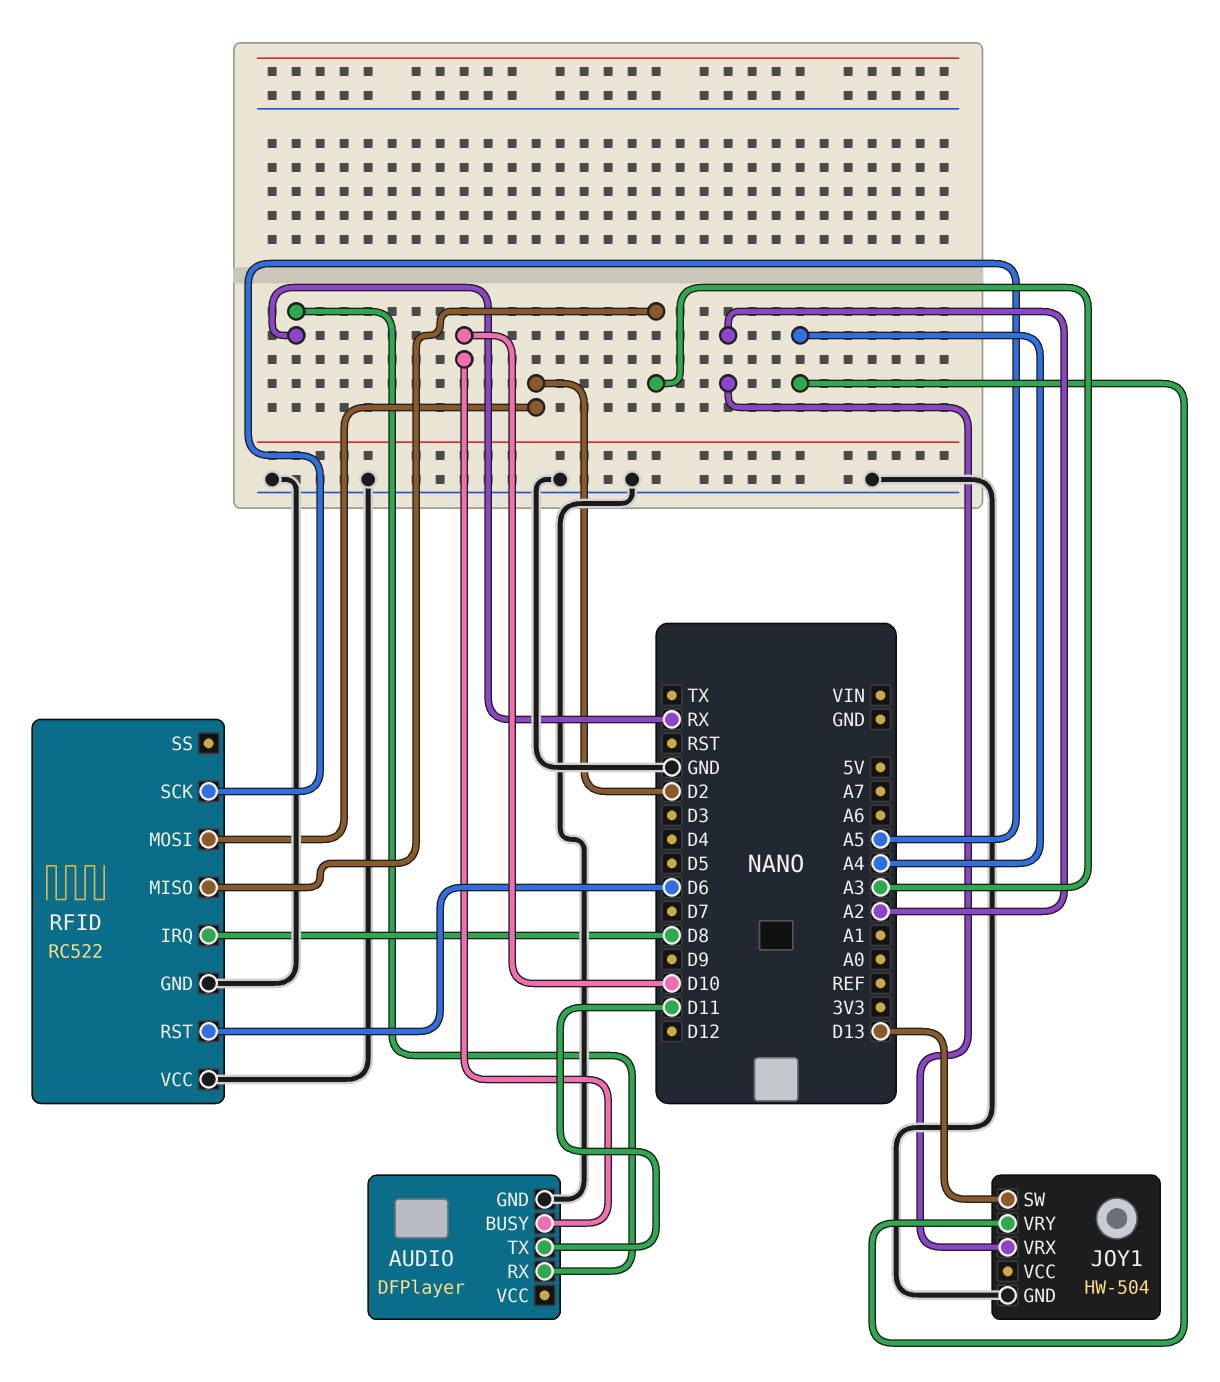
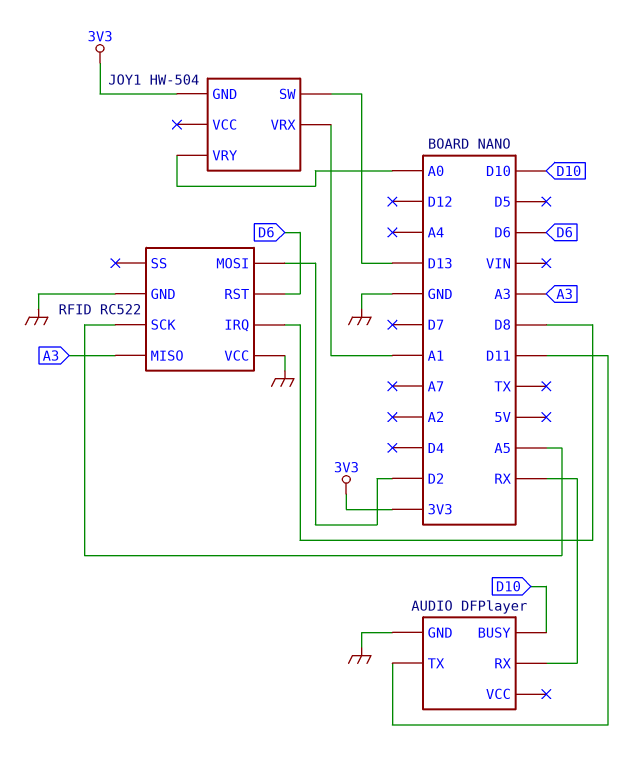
JOY1 pin GND: GND -> 3V3
JOY1 pin VRX: A2 -> A1
JOY1 pin VRY: A4 -> A0

